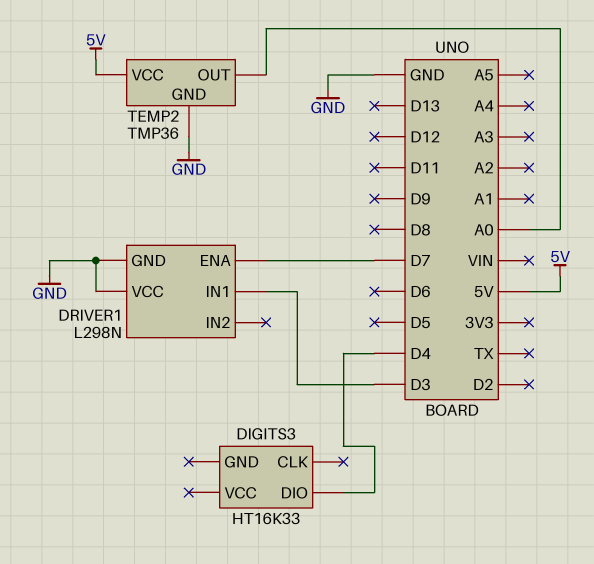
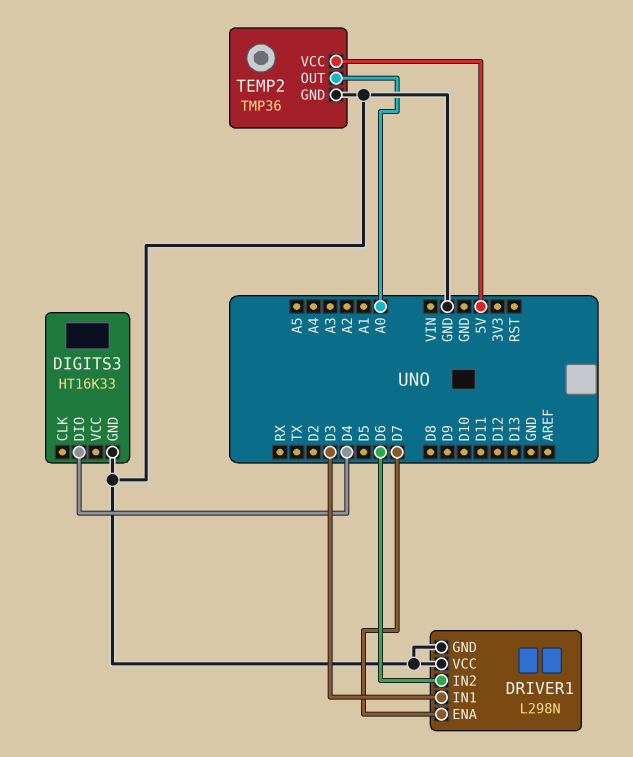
DIGITS3 pin GND: none -> GND
DRIVER1 pin IN2: none -> D6

